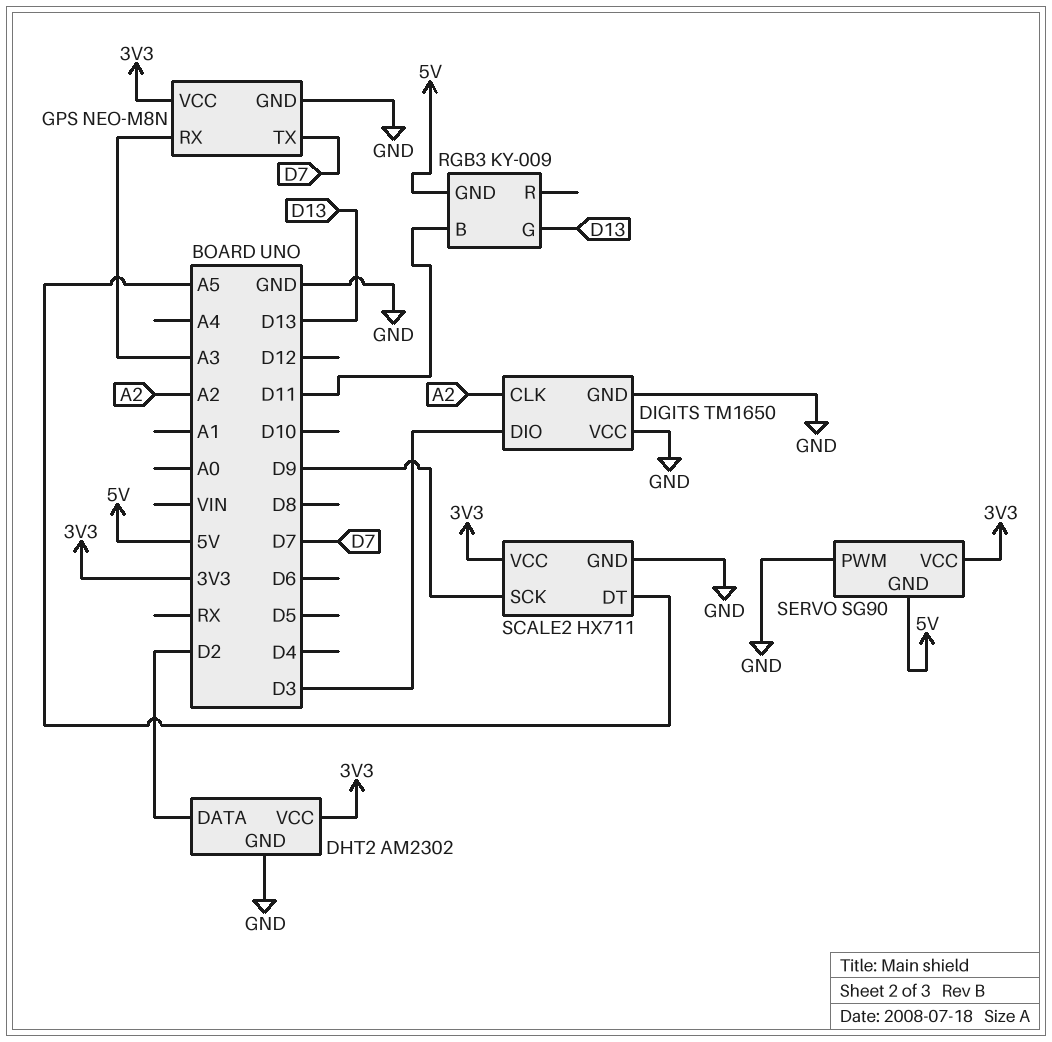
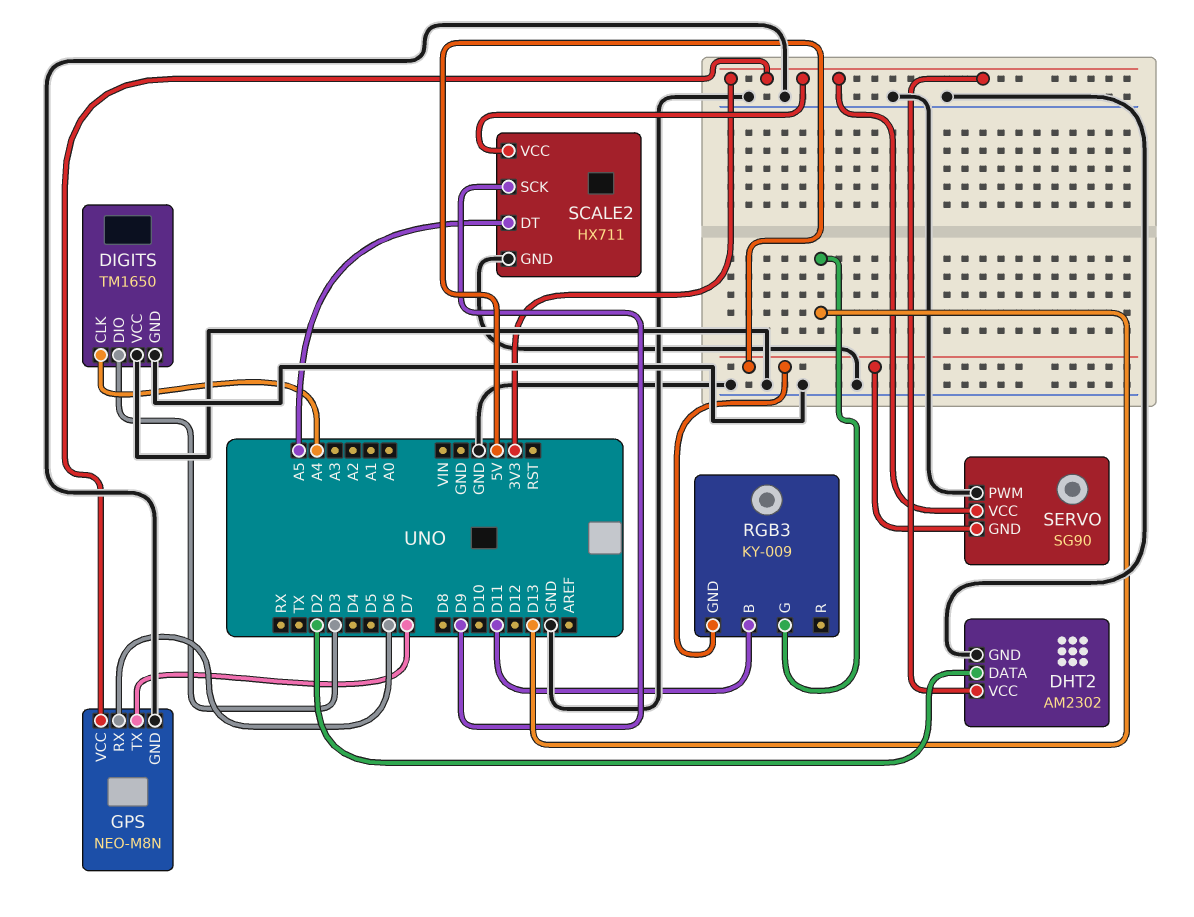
DIGITS pin CLK: A2 -> A4
GPS pin RX: A3 -> D6

